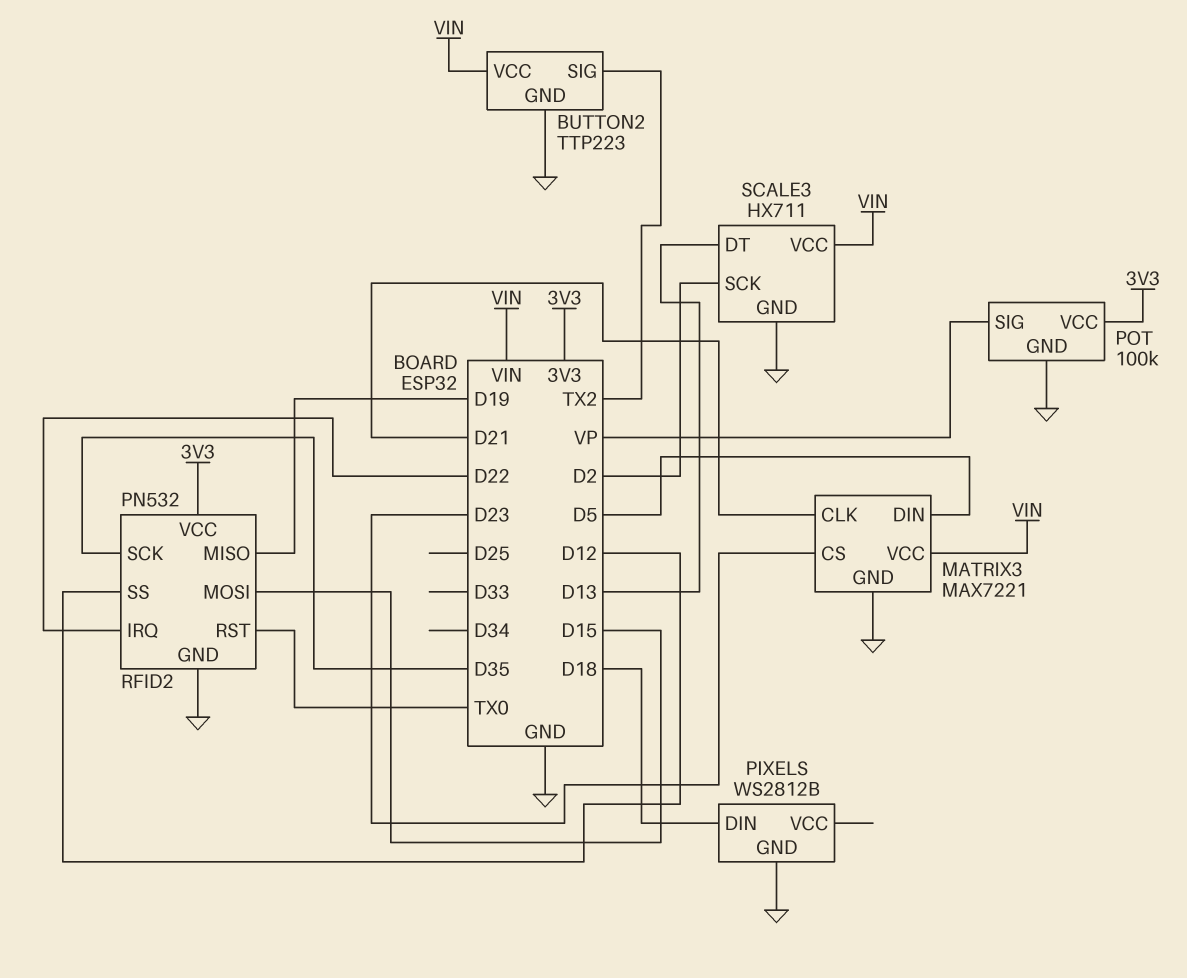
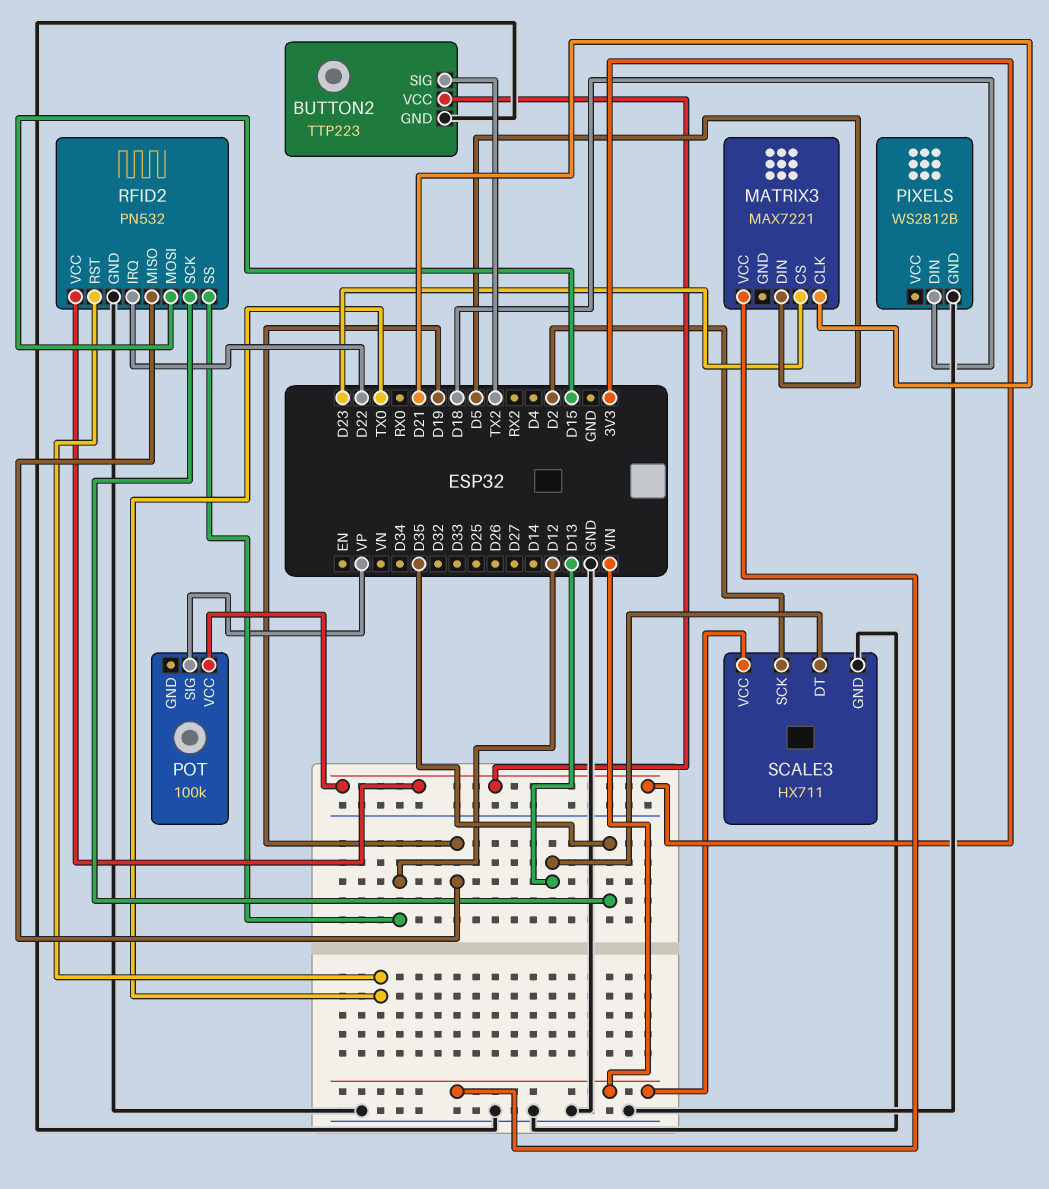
BUTTON2 pin VCC: VIN -> 3V3
MATRIX3 pin GND: GND -> none
POT pin GND: GND -> none

